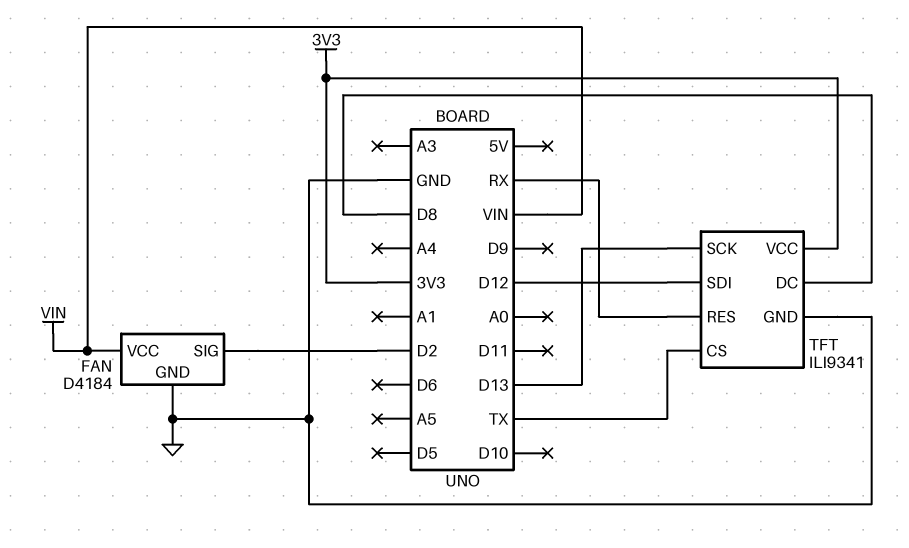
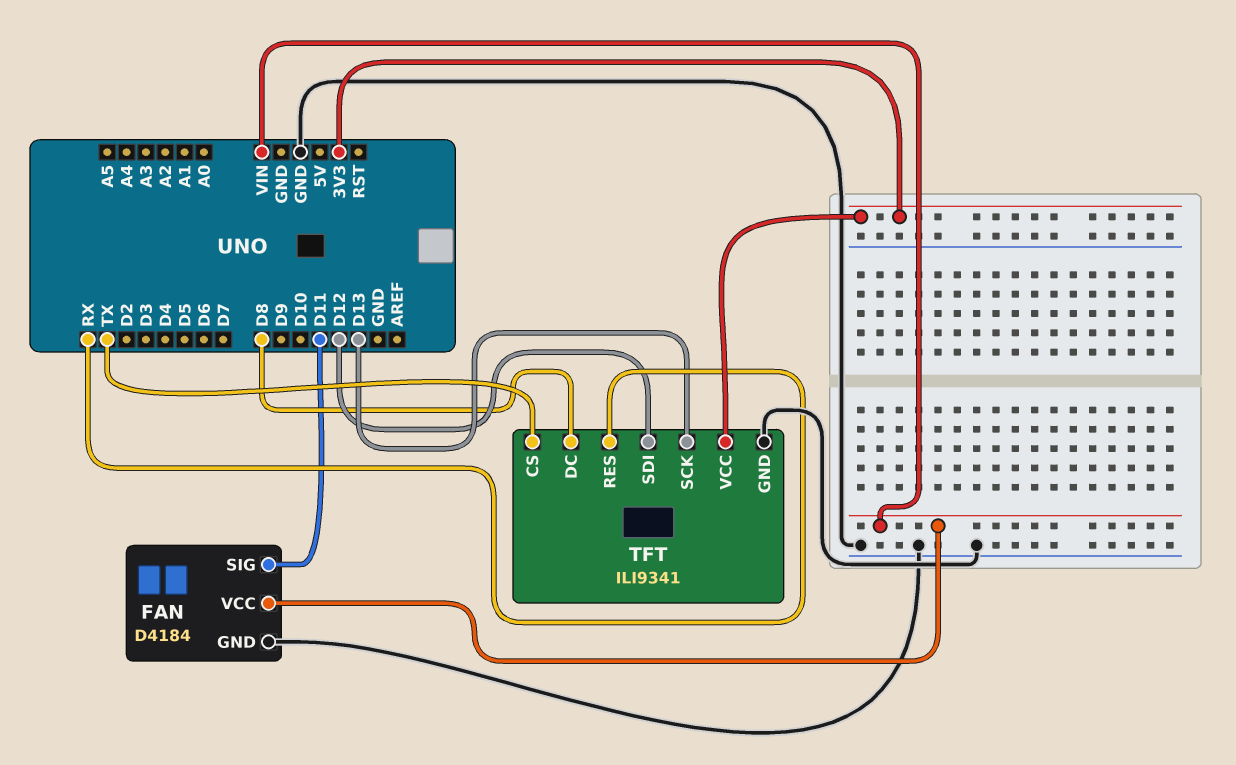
FAN pin SIG: D2 -> D11

